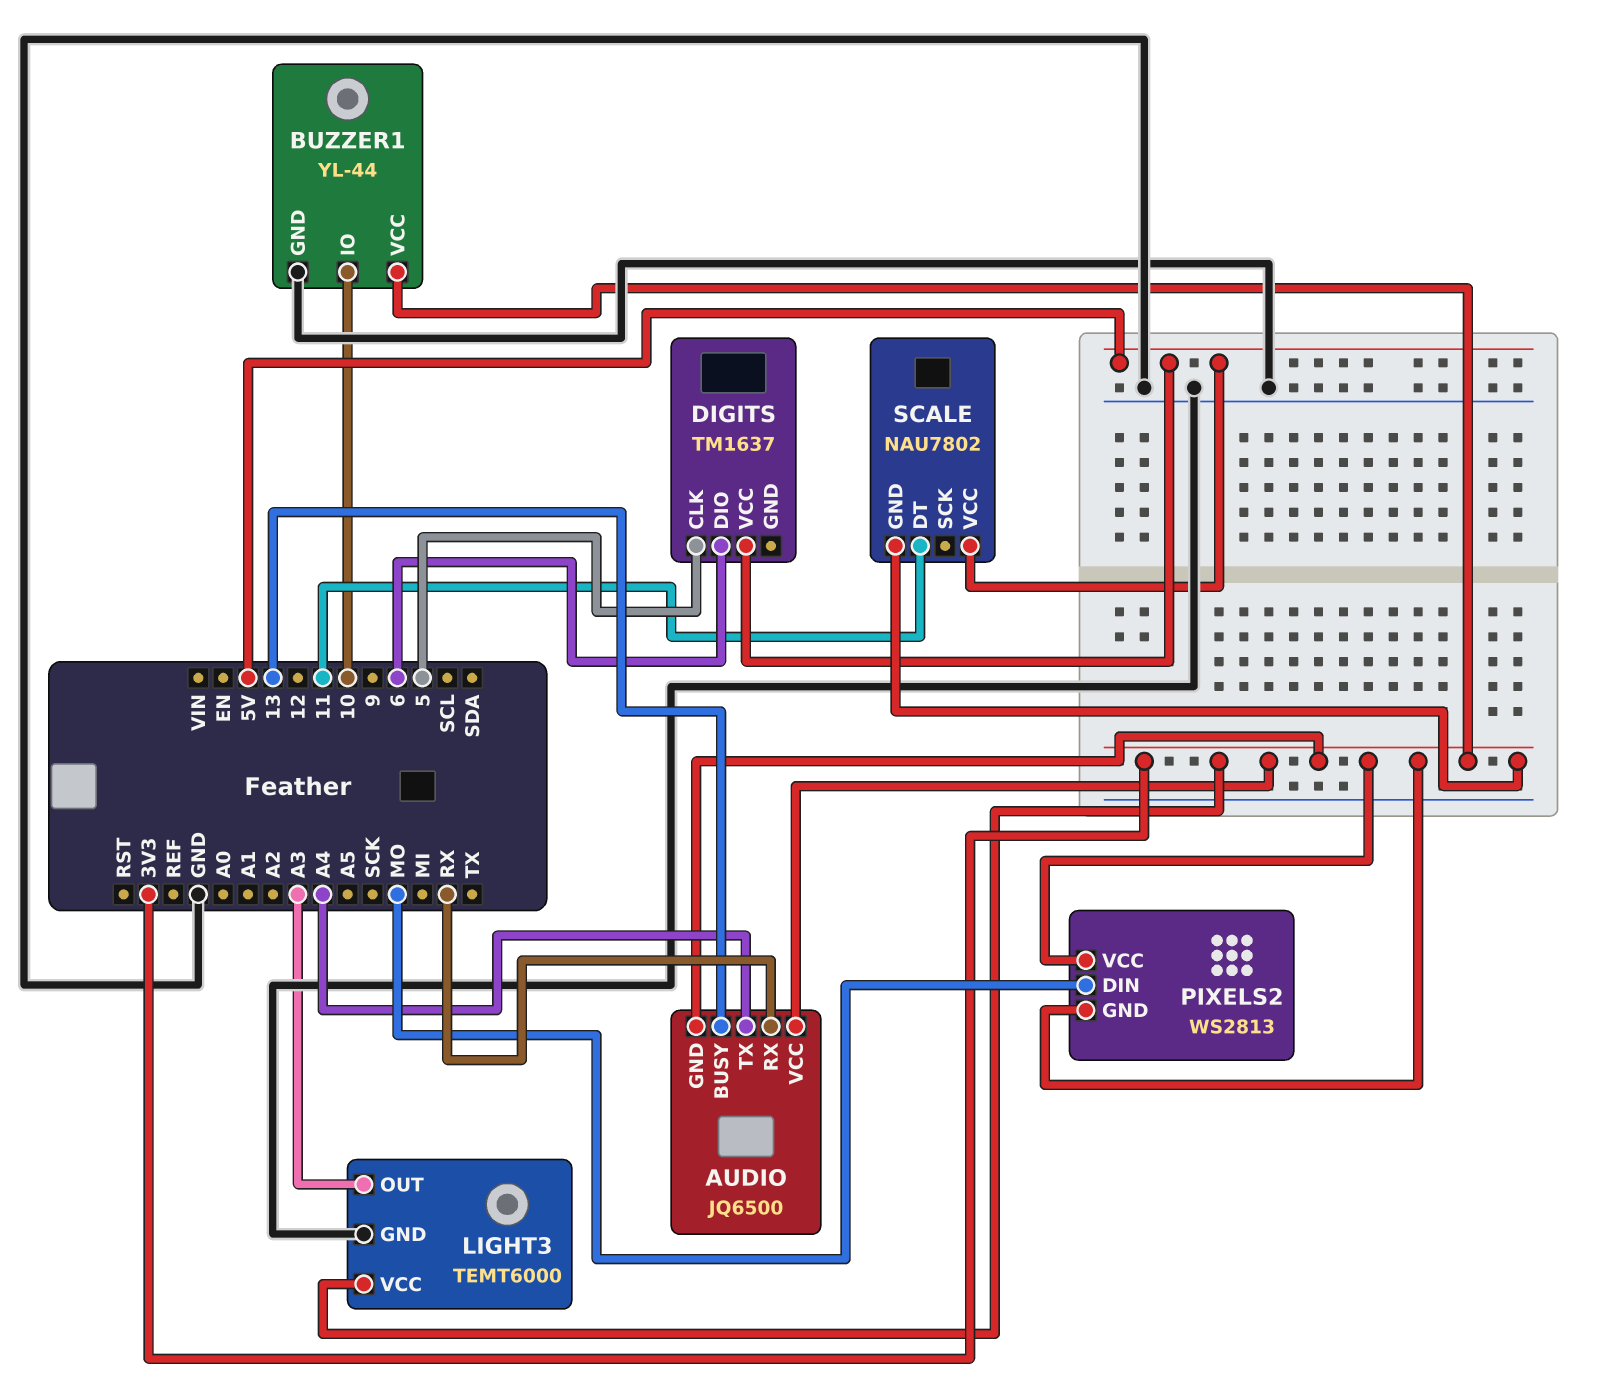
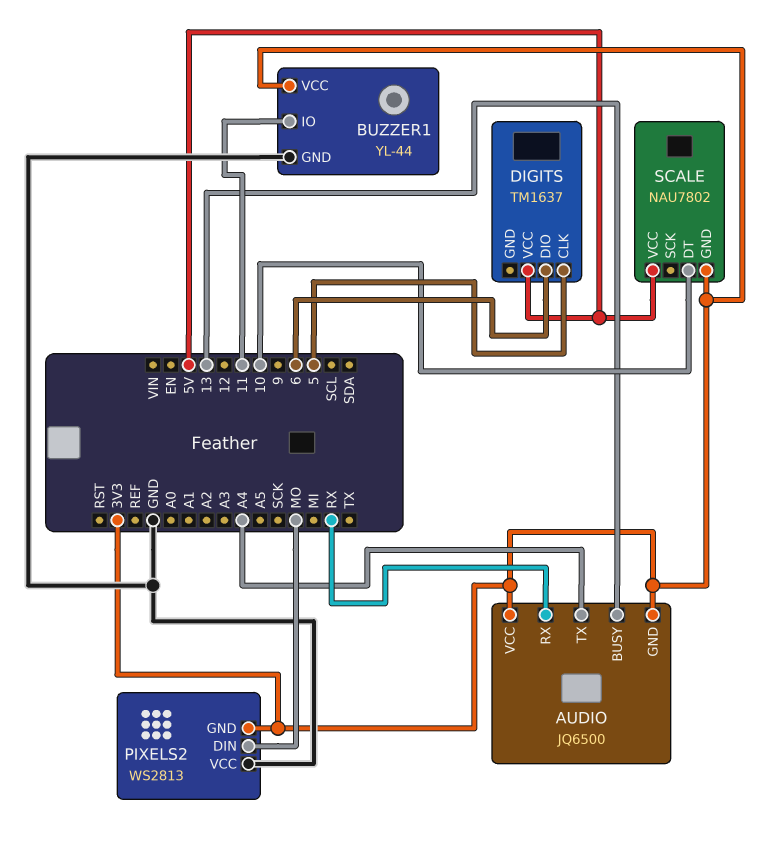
BUZZER1 pin IO: 10 -> 11
LIGHT3: TEMT6000 -> none
LIGHT3 pin GND: GND -> none
LIGHT3 pin OUT: A3 -> none
LIGHT3 pin VCC: 3V3 -> none
PIXELS2 pin VCC: 3V3 -> GND
SCALE pin DT: 11 -> 10

